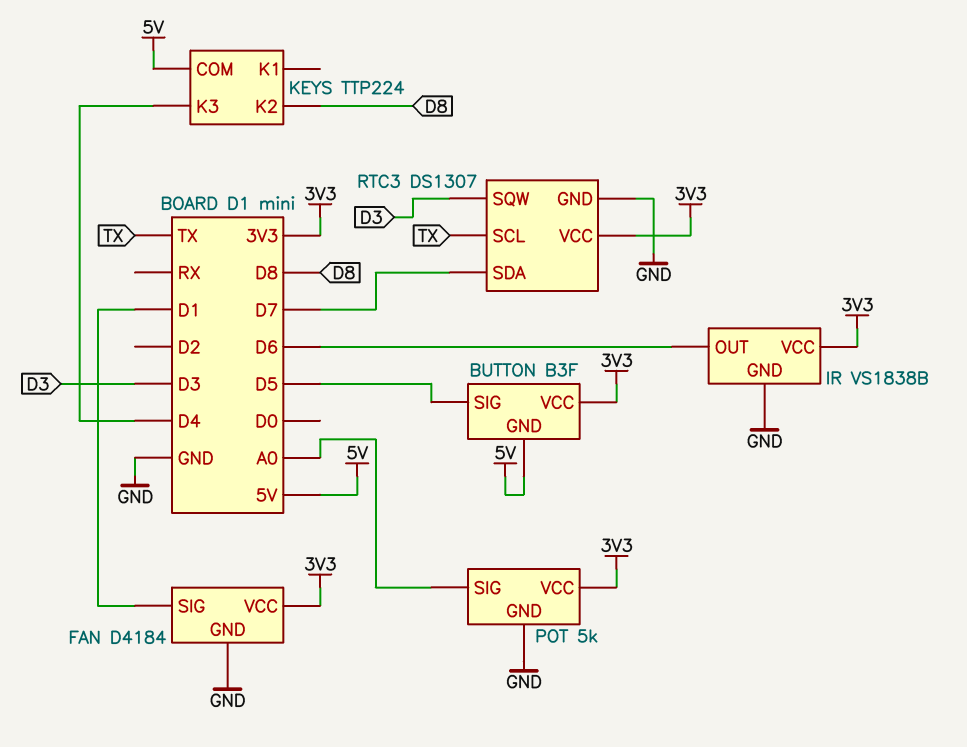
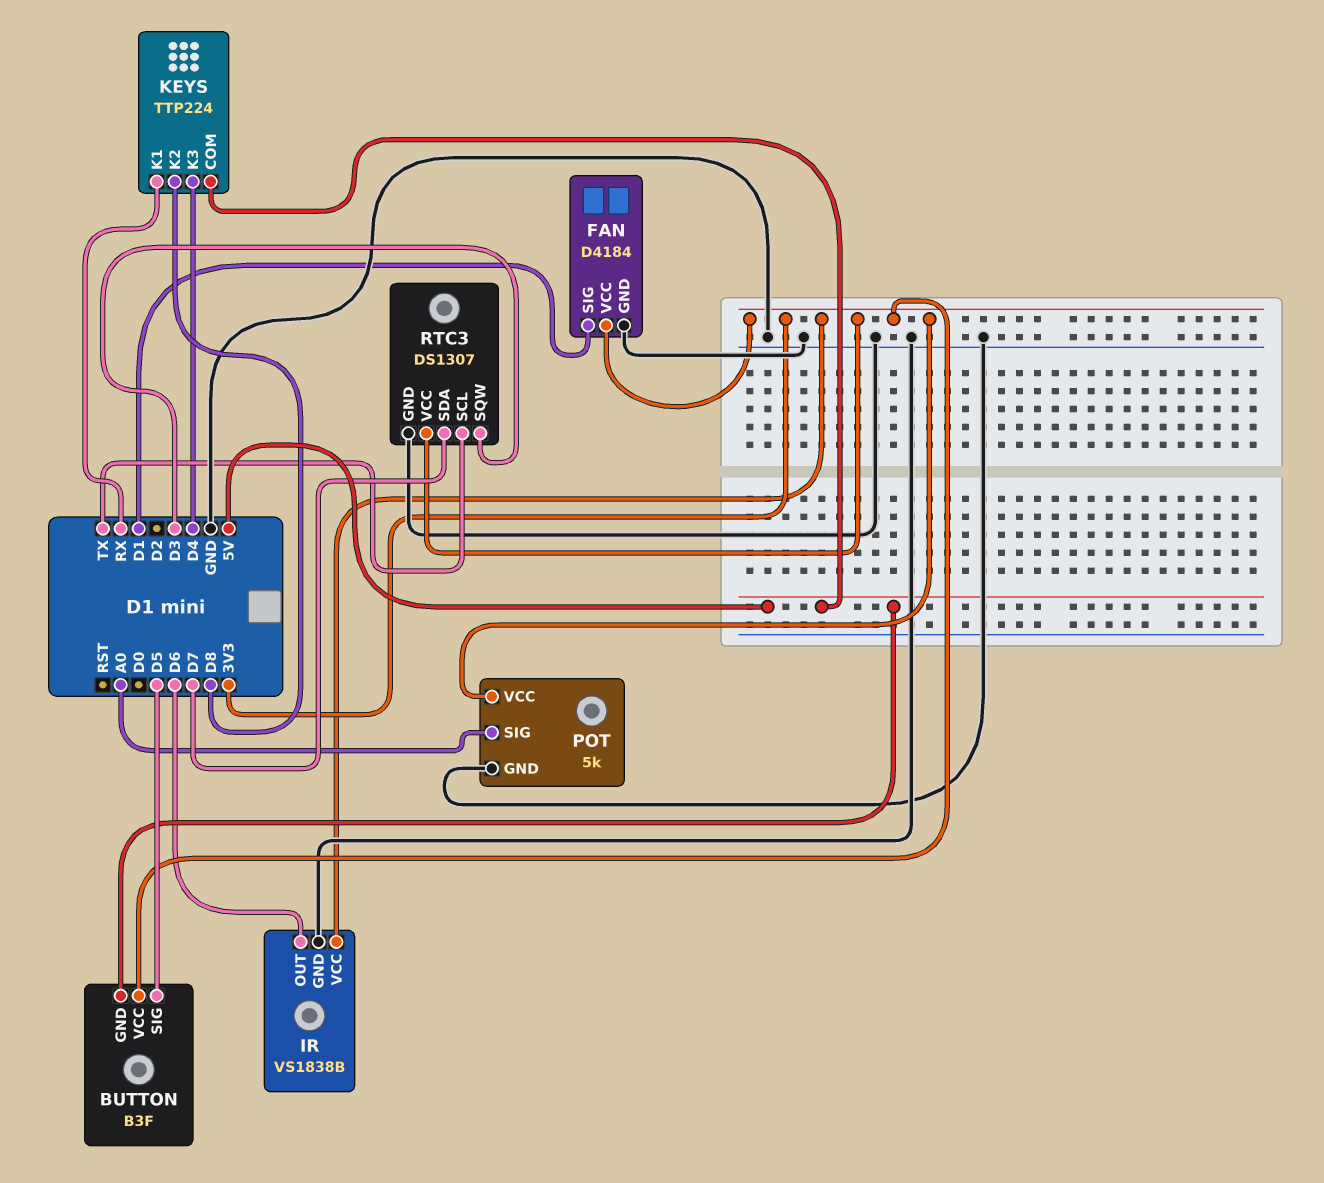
KEYS pin K1: none -> RX

